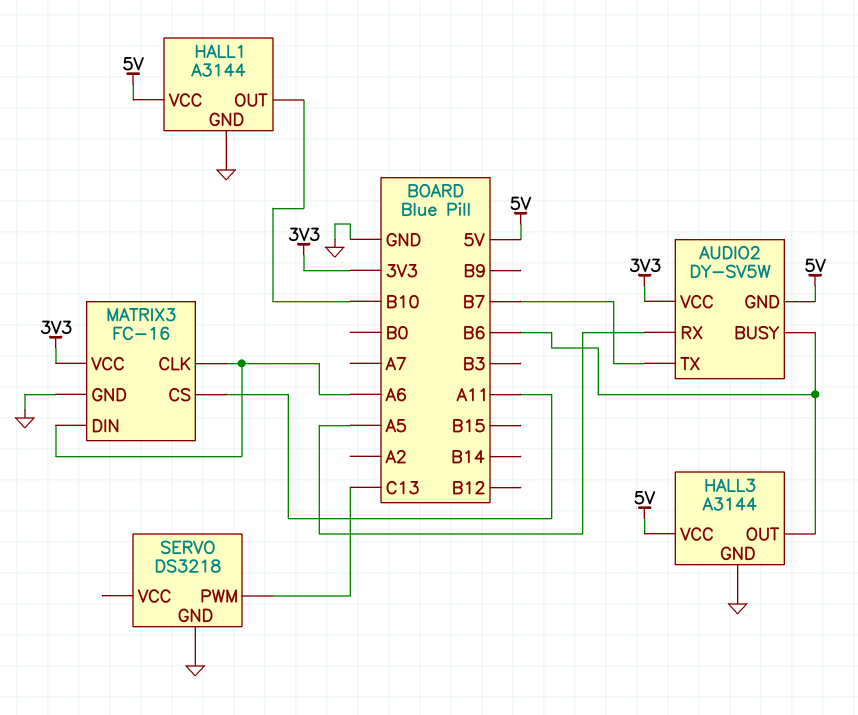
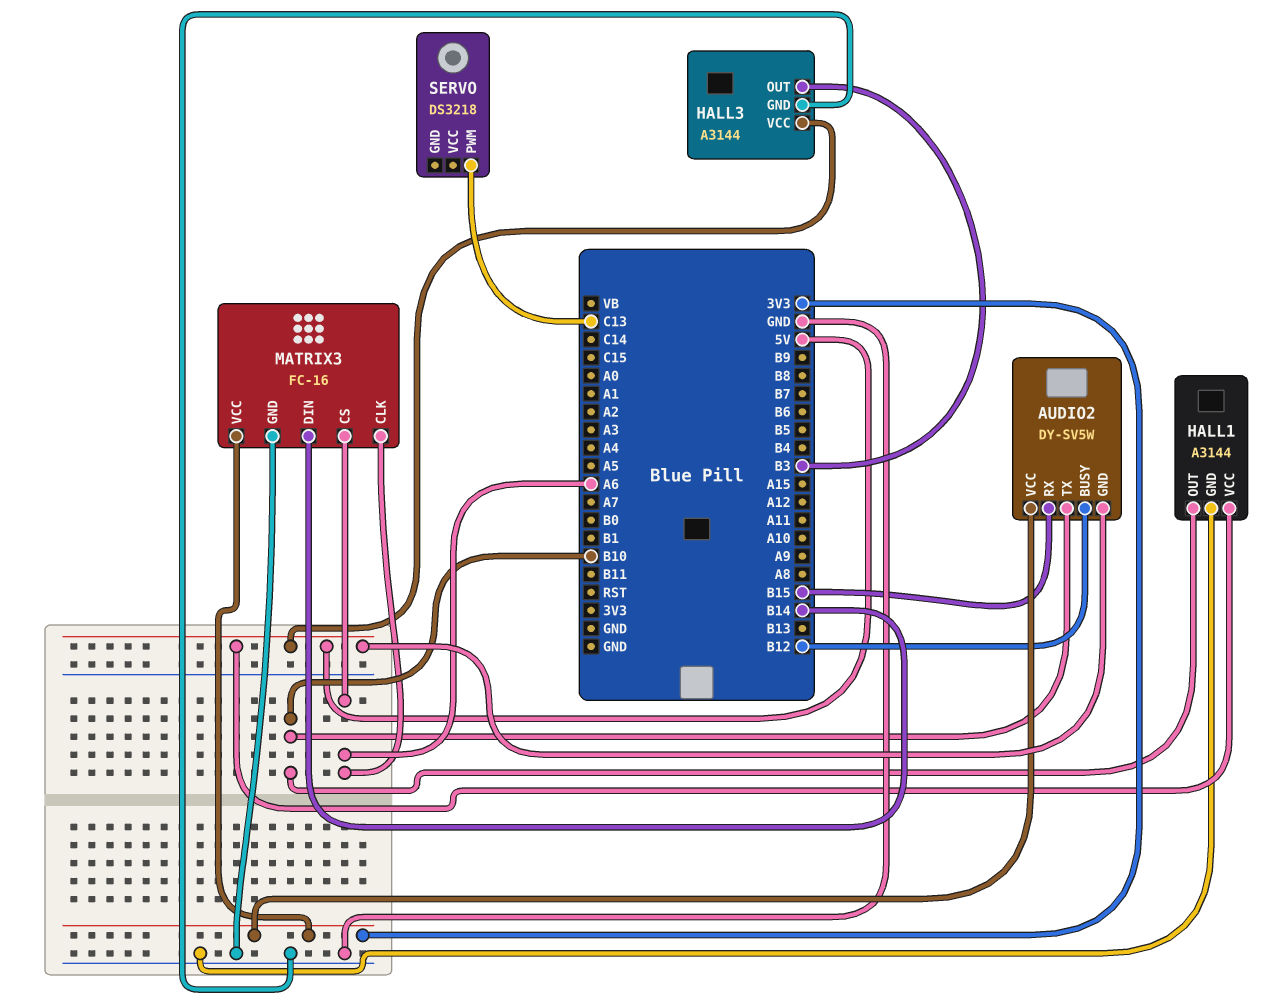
AUDIO2 pin BUSY: B6 -> B12
AUDIO2 pin RX: A5 -> B15
AUDIO2 pin TX: B7 -> B10
HALL3 pin OUT: B6 -> B3
MATRIX3 pin CS: A11 -> A6
MATRIX3 pin DIN: A6 -> B14
SERVO pin GND: GND -> none

